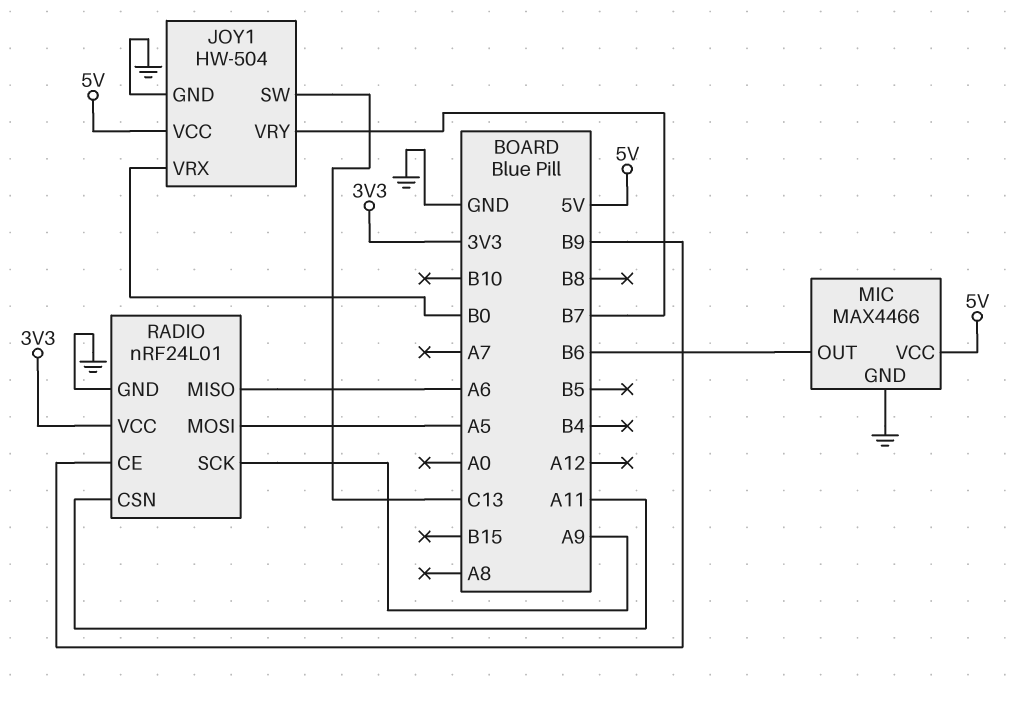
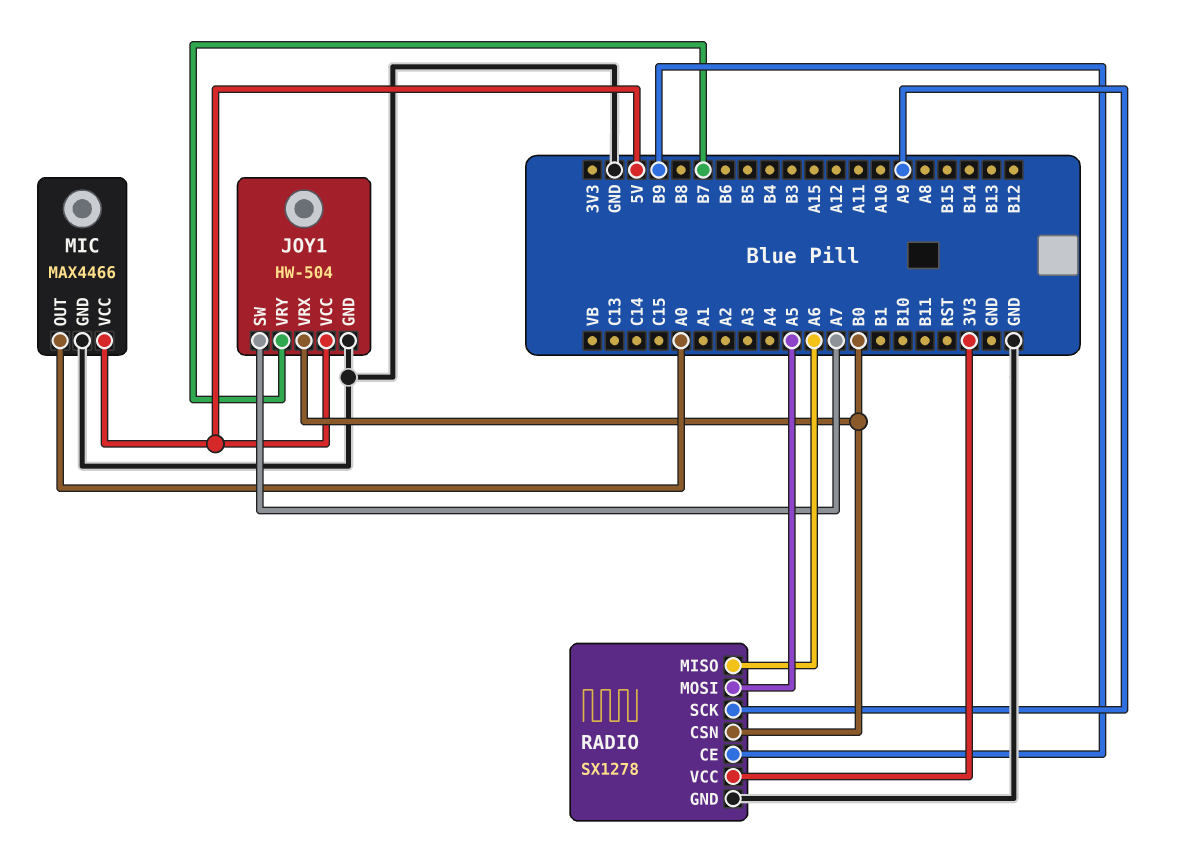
JOY1 pin SW: C13 -> A7
MIC pin OUT: B6 -> A0
RADIO: nRF24L01 -> SX1278
RADIO pin CSN: A11 -> B0

